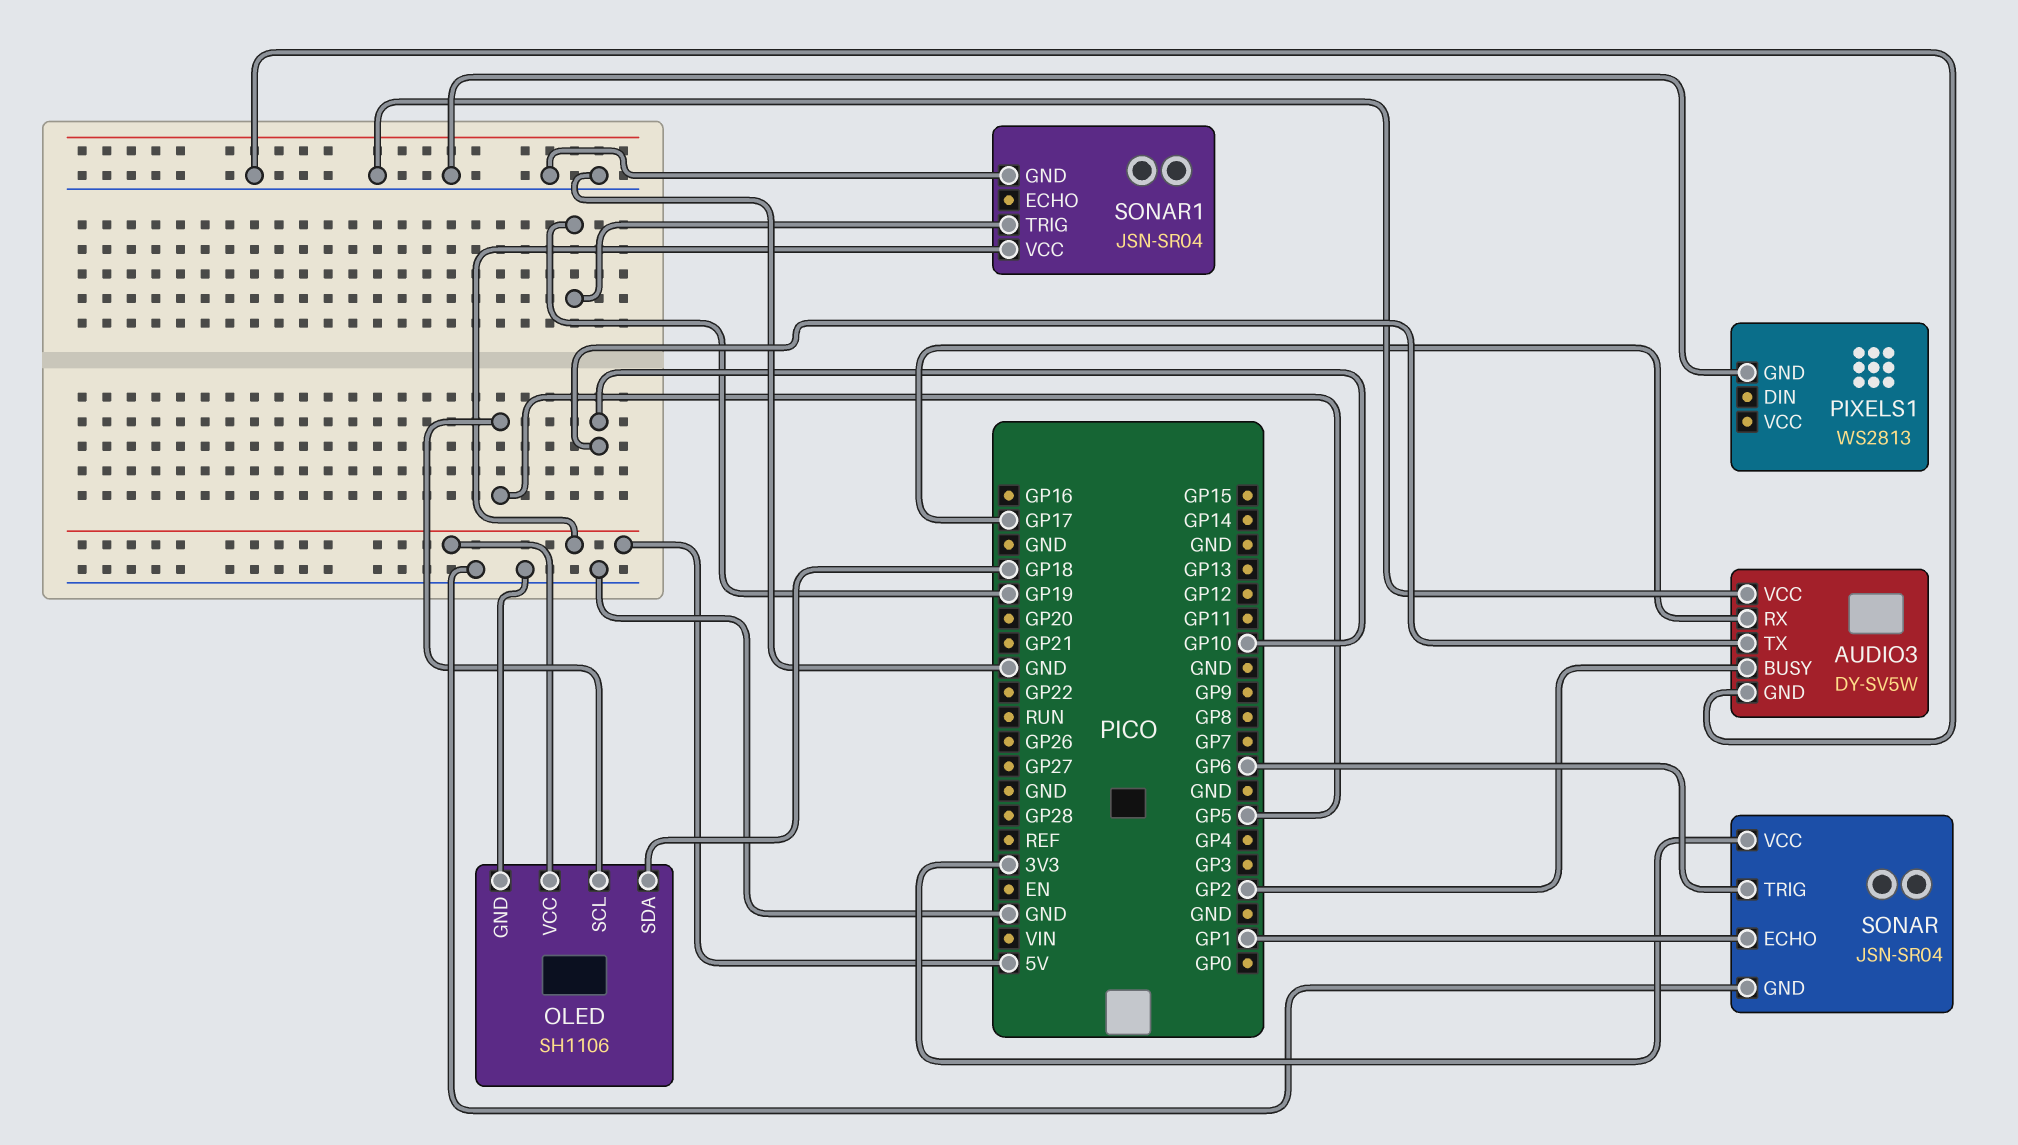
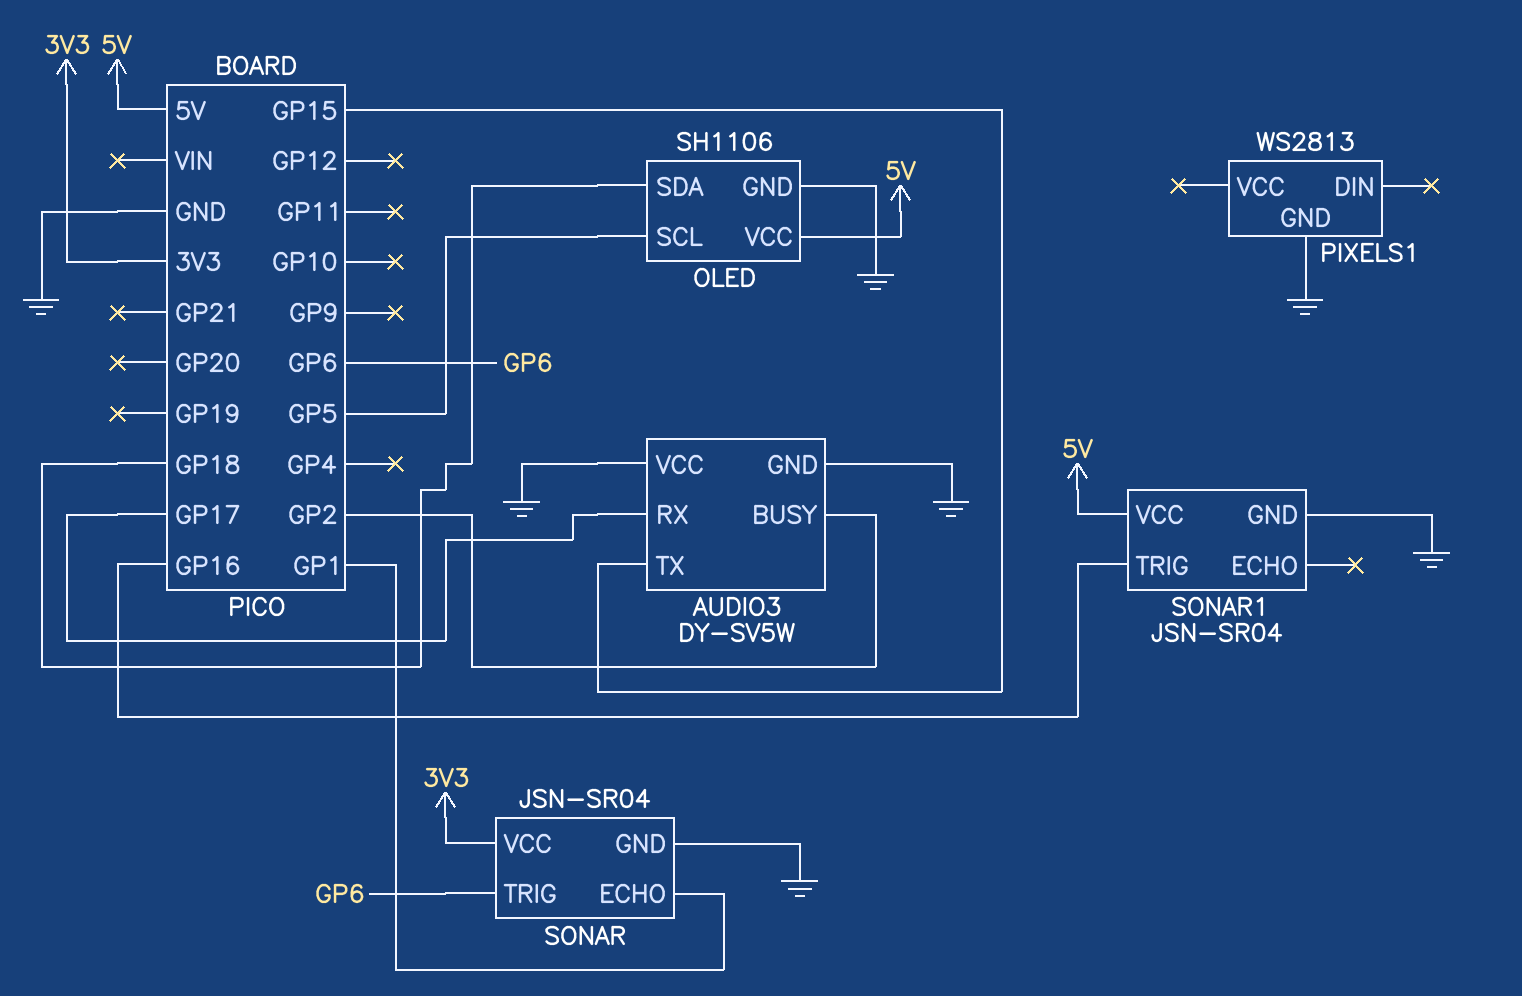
AUDIO3 pin TX: GP10 -> GP15
SONAR1 pin TRIG: GP19 -> GP16

